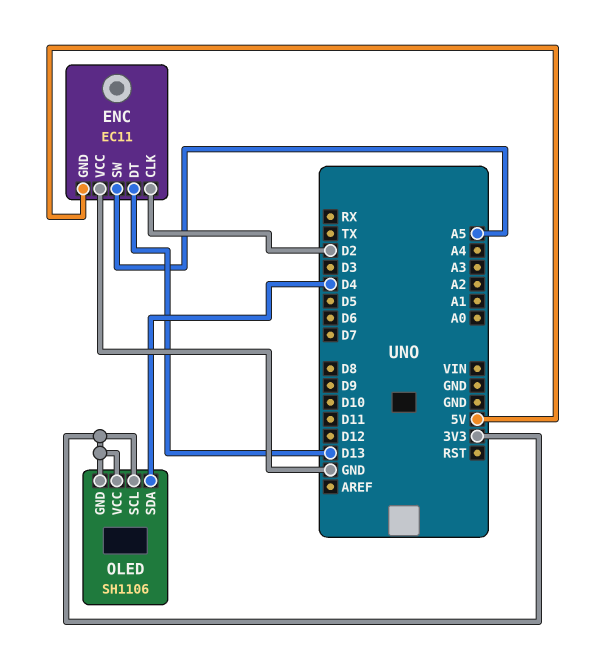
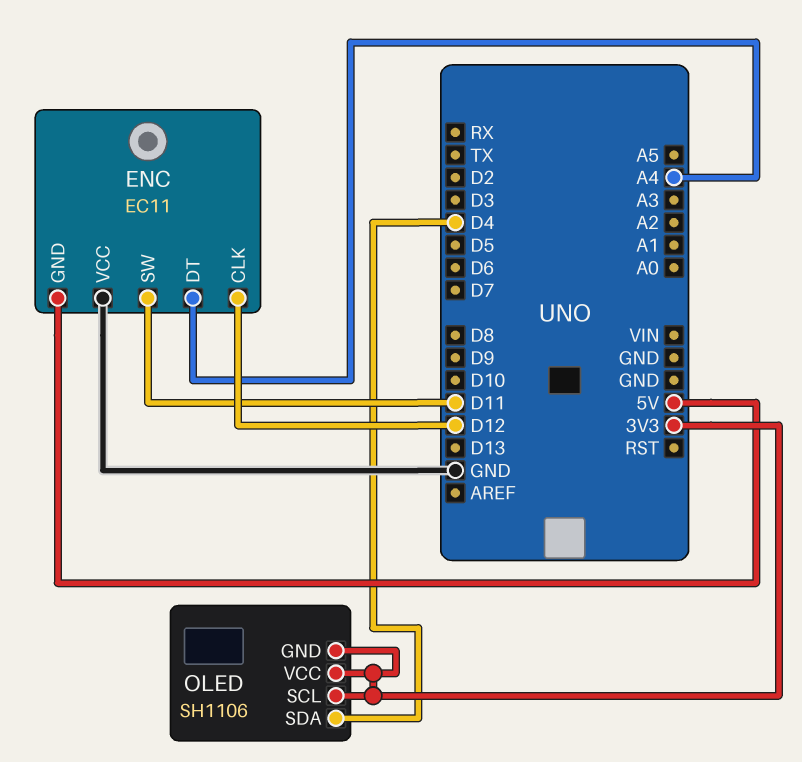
ENC pin CLK: D2 -> D12
ENC pin DT: D13 -> A4
ENC pin SW: A5 -> D11

